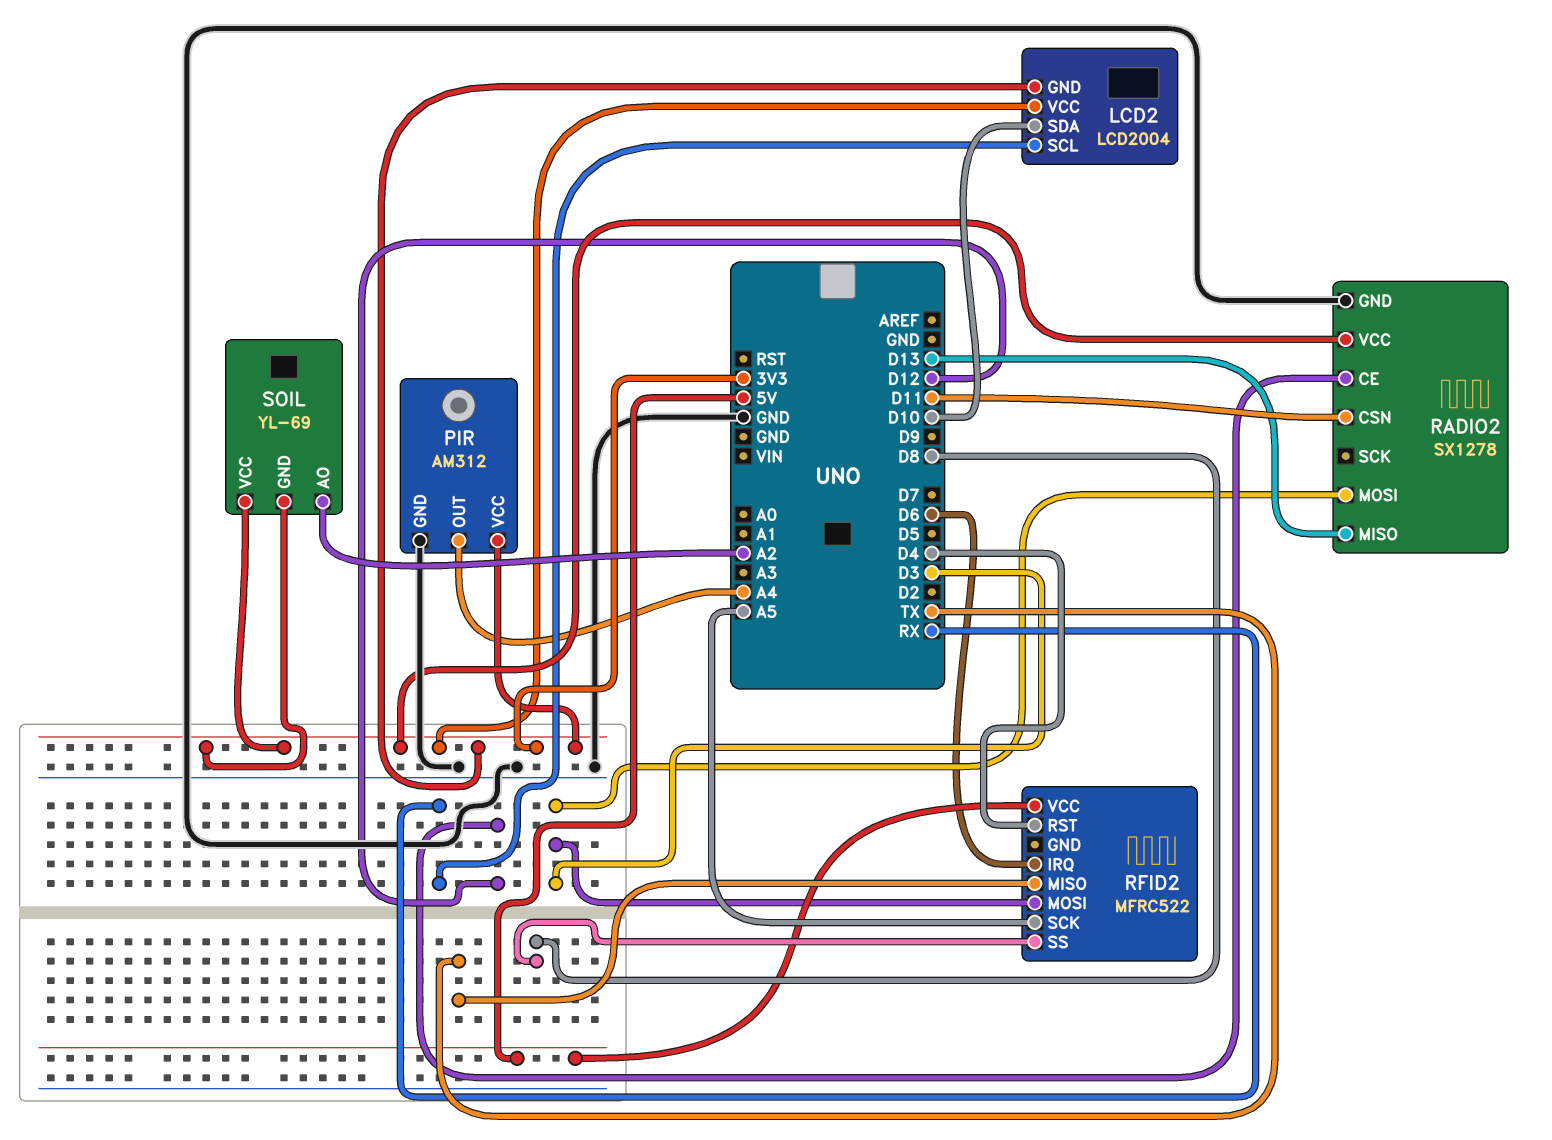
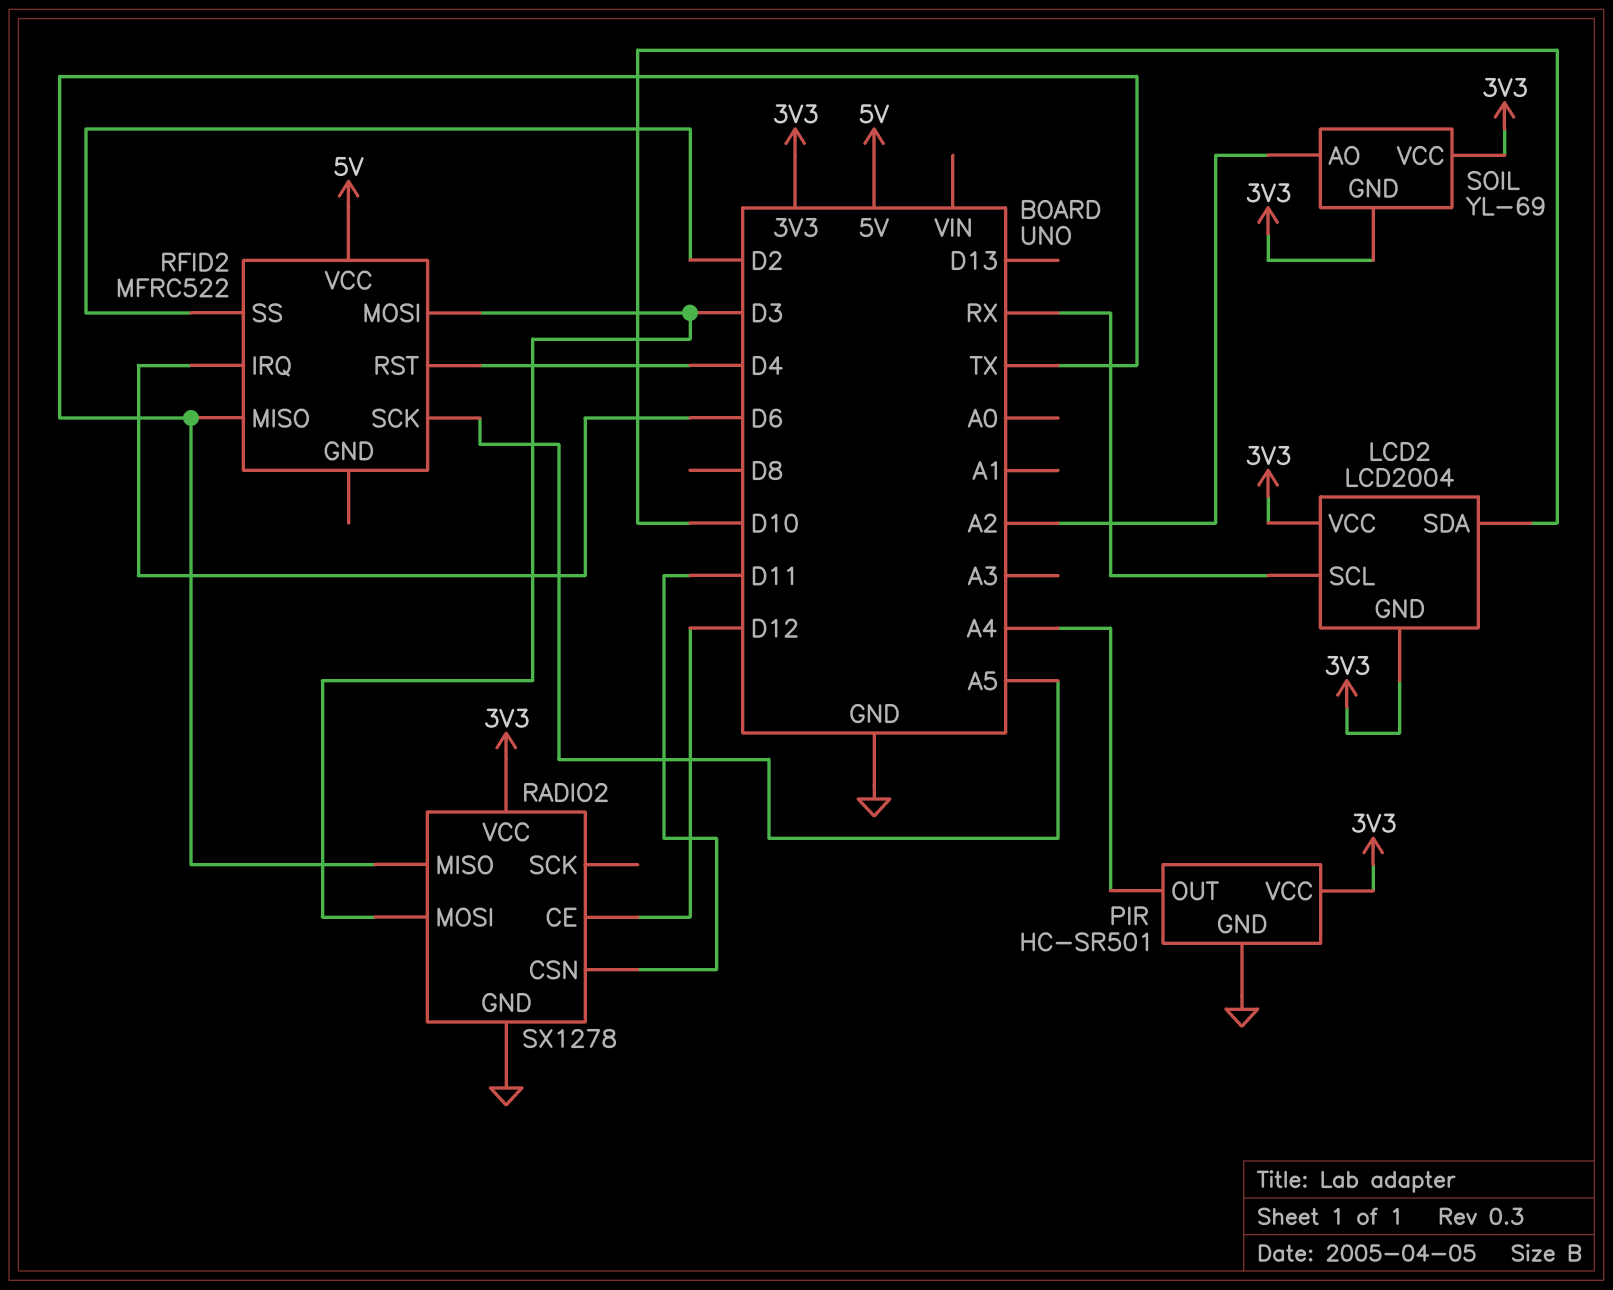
PIR: AM312 -> HC-SR501
RADIO2 pin MISO: D13 -> TX
RFID2 pin SS: D8 -> D2

